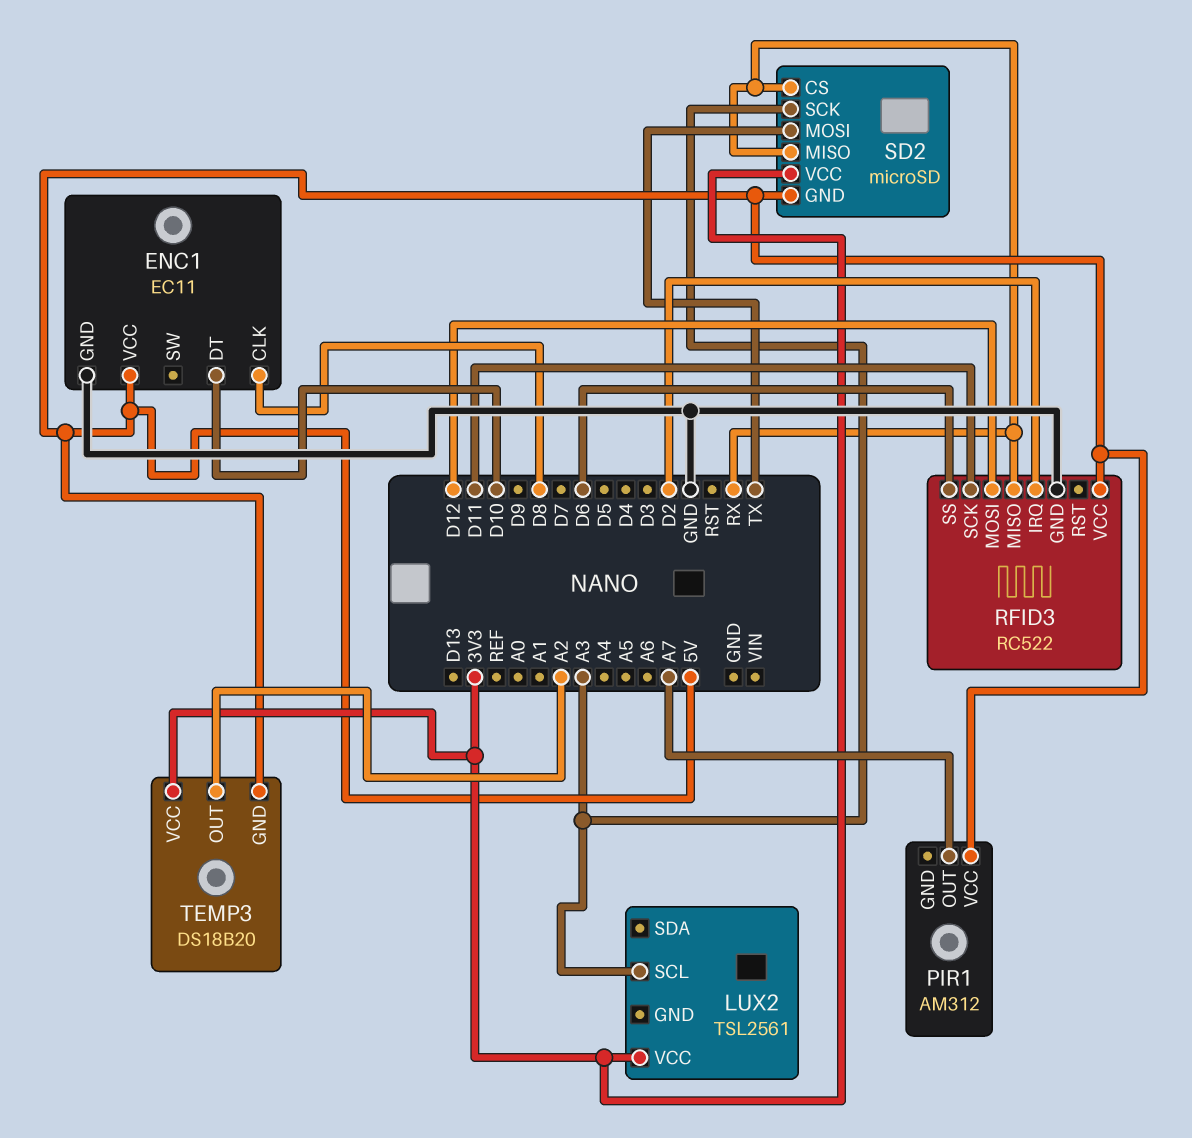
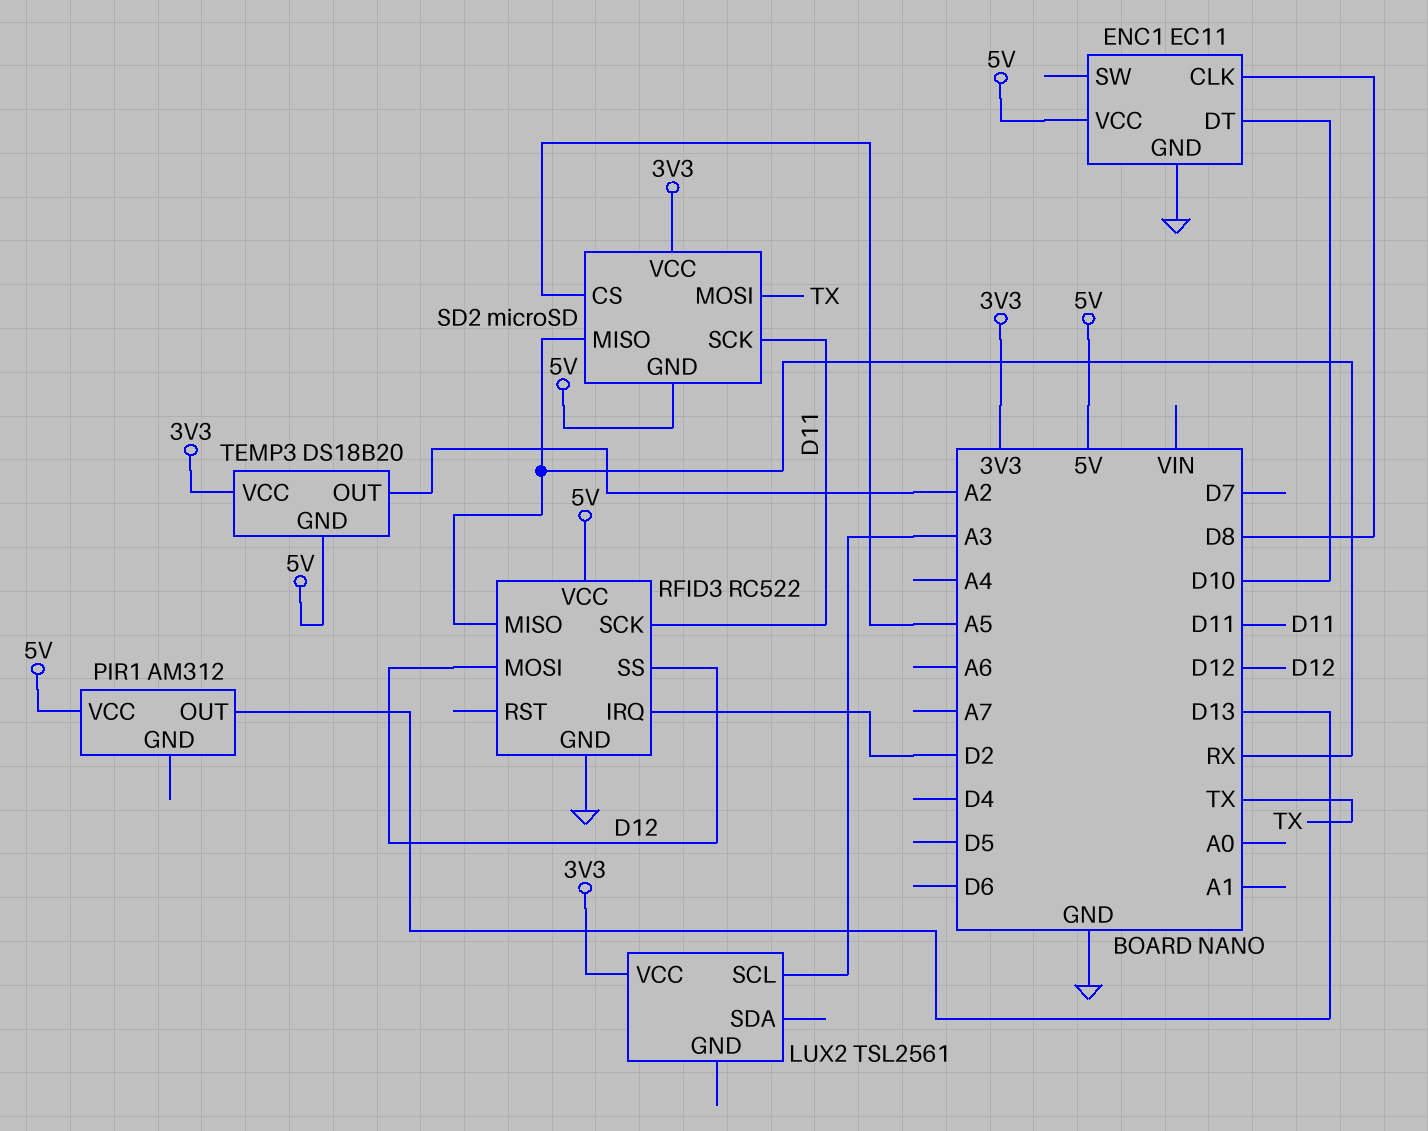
PIR1 pin OUT: A7 -> D13
RFID3 pin SS: D6 -> D12
SD2 pin CS: RX -> A5
SD2 pin SCK: A3 -> D11

